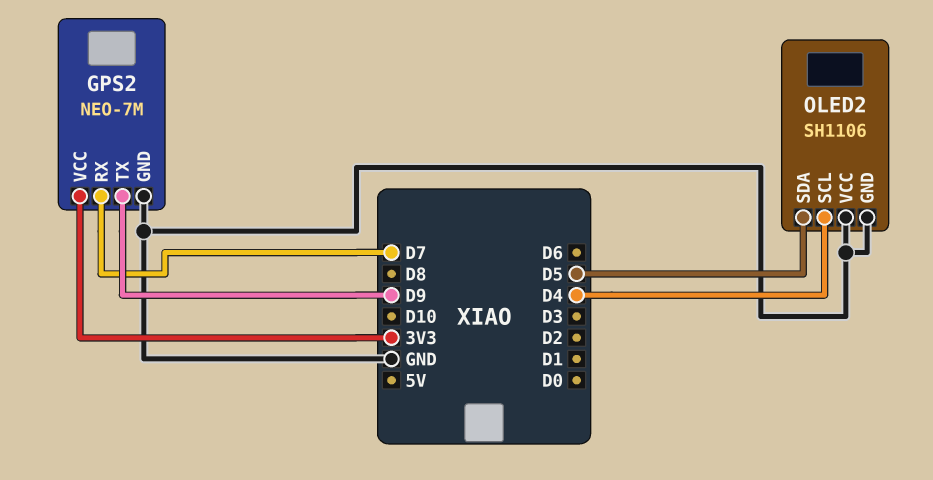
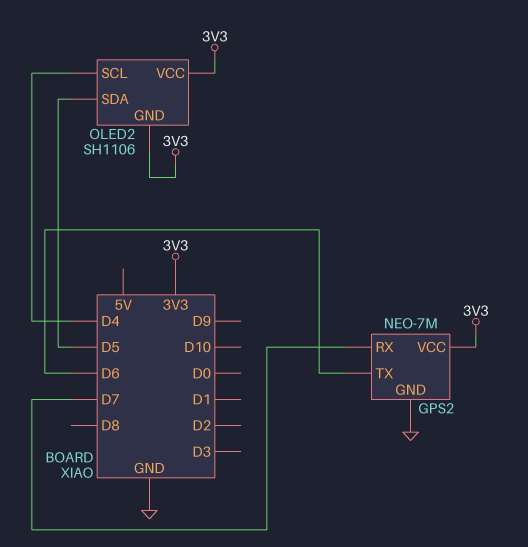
GPS2 pin TX: D9 -> D6
OLED2 pin GND: GND -> 3V3
OLED2 pin VCC: GND -> 3V3

